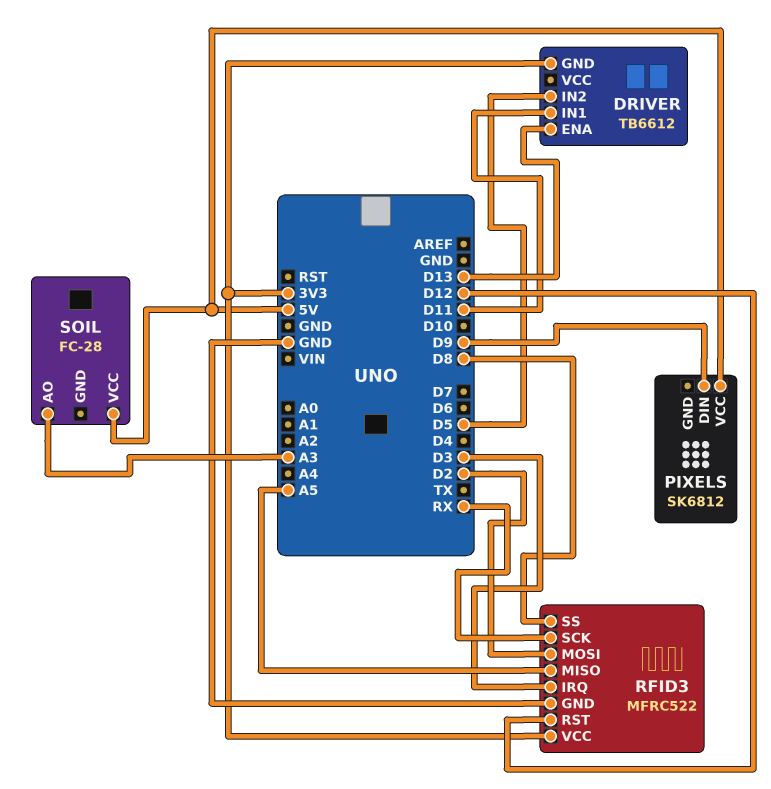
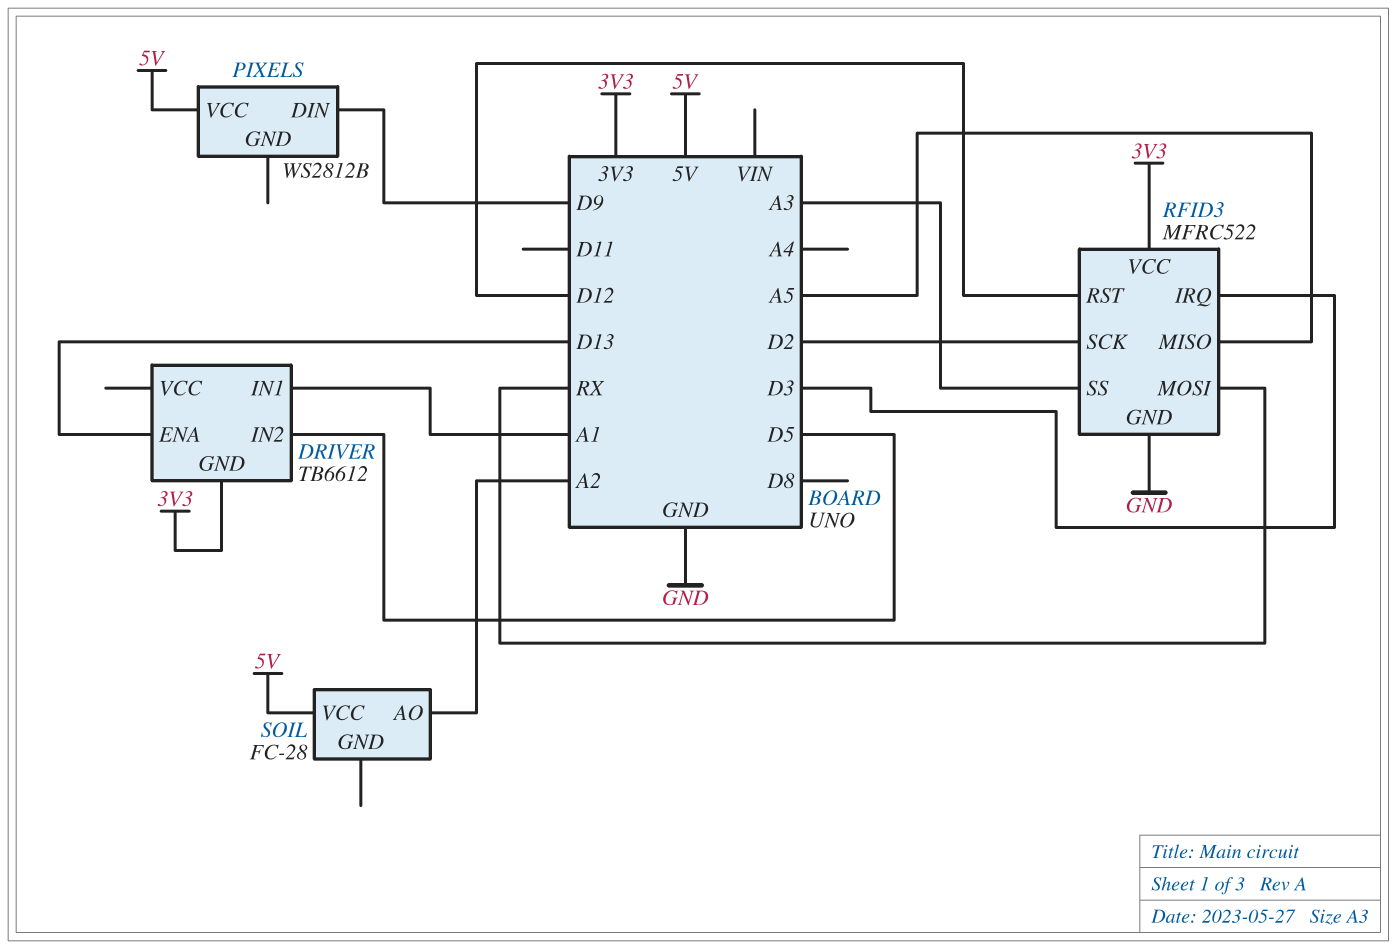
DRIVER pin IN1: D11 -> A1
PIXELS: SK6812 -> WS2812B
RFID3 pin MOSI: D2 -> RX
RFID3 pin SCK: RX -> D2
RFID3 pin SS: D8 -> A3
SOIL pin AO: A3 -> A2

